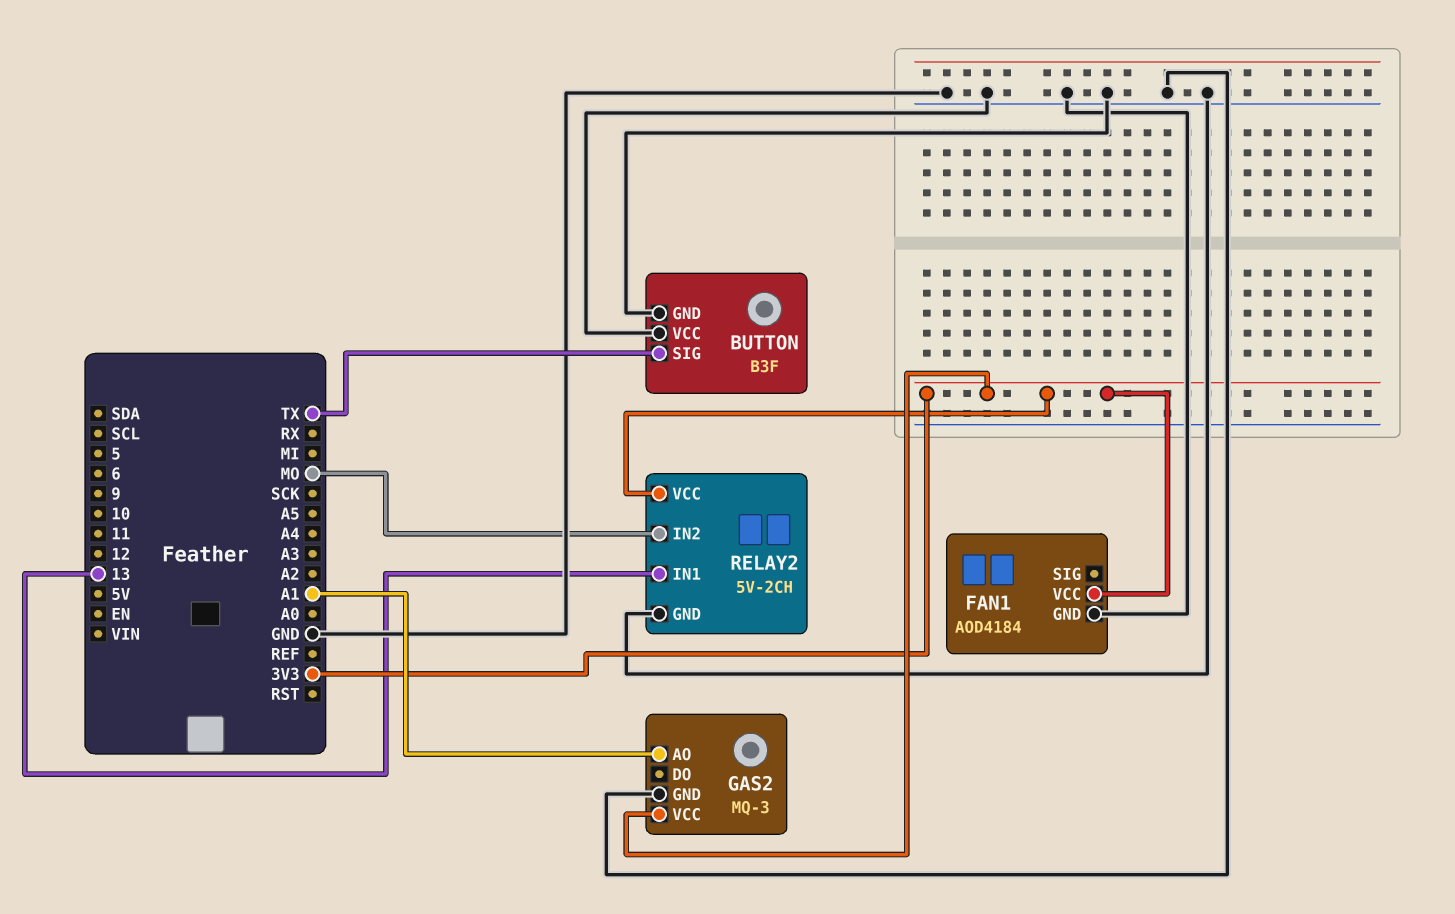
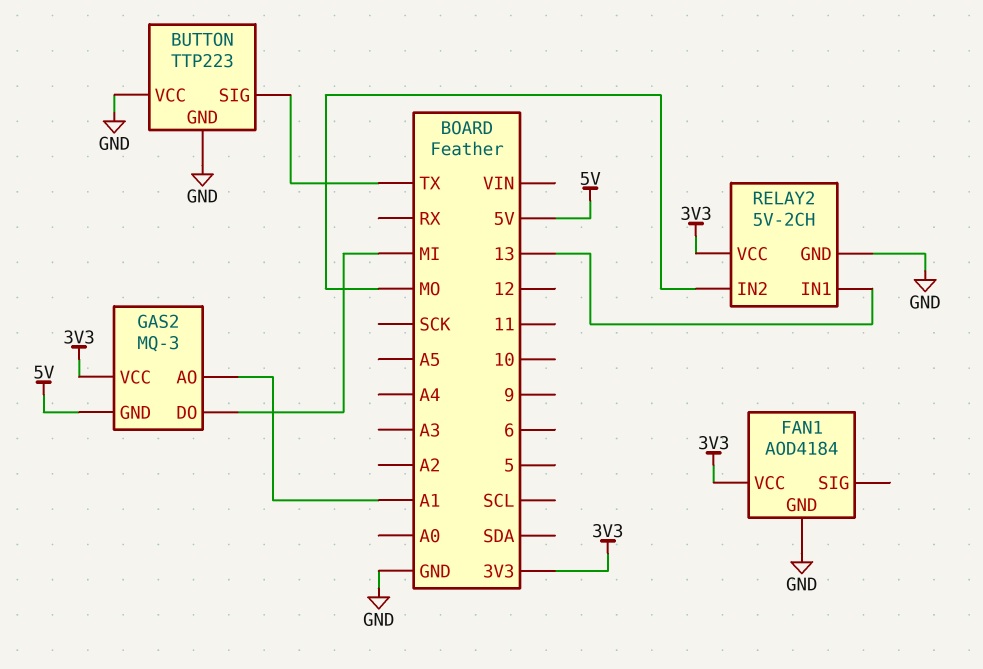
BUTTON: B3F -> TTP223
GAS2 pin DO: none -> MI
GAS2 pin GND: GND -> 5V

